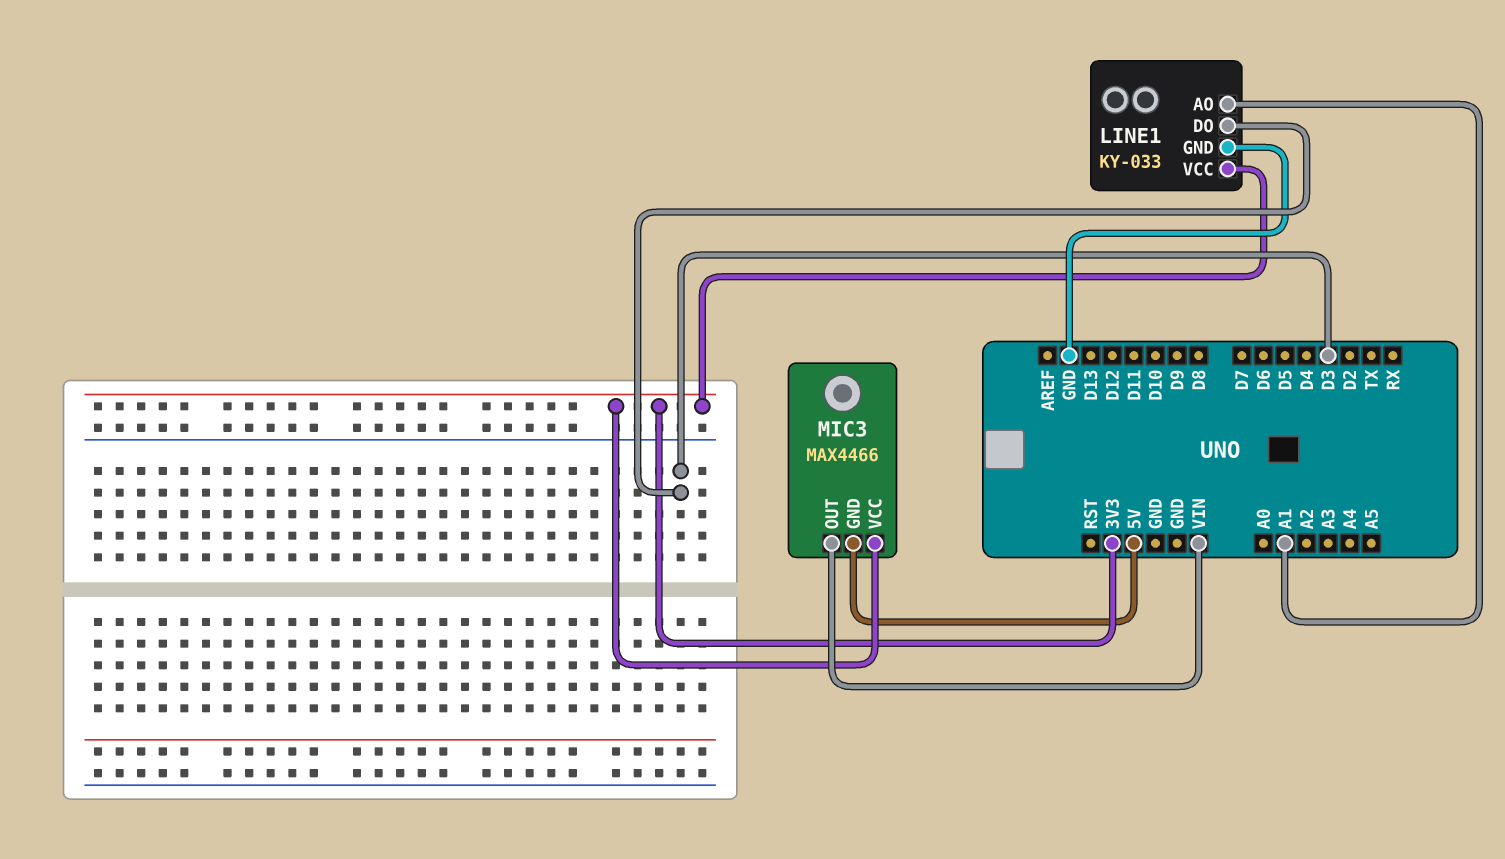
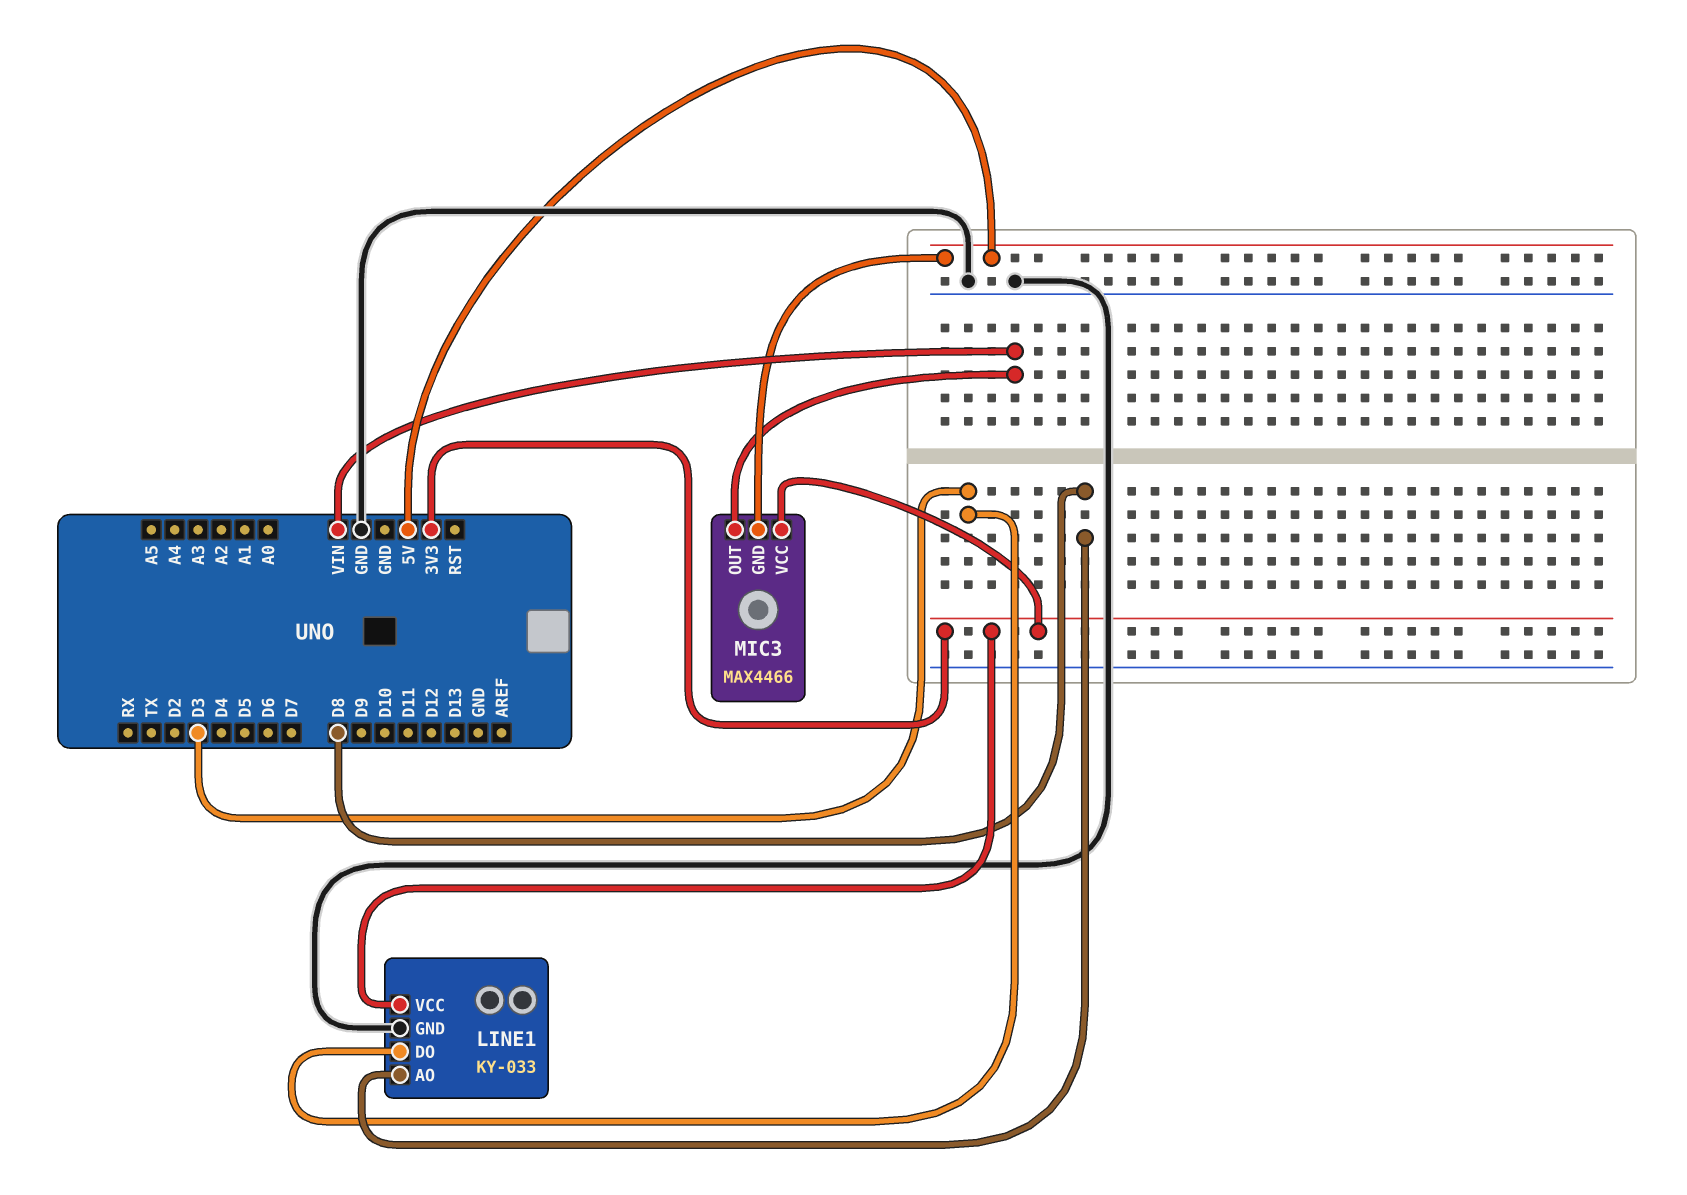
LINE1 pin AO: A1 -> D8

